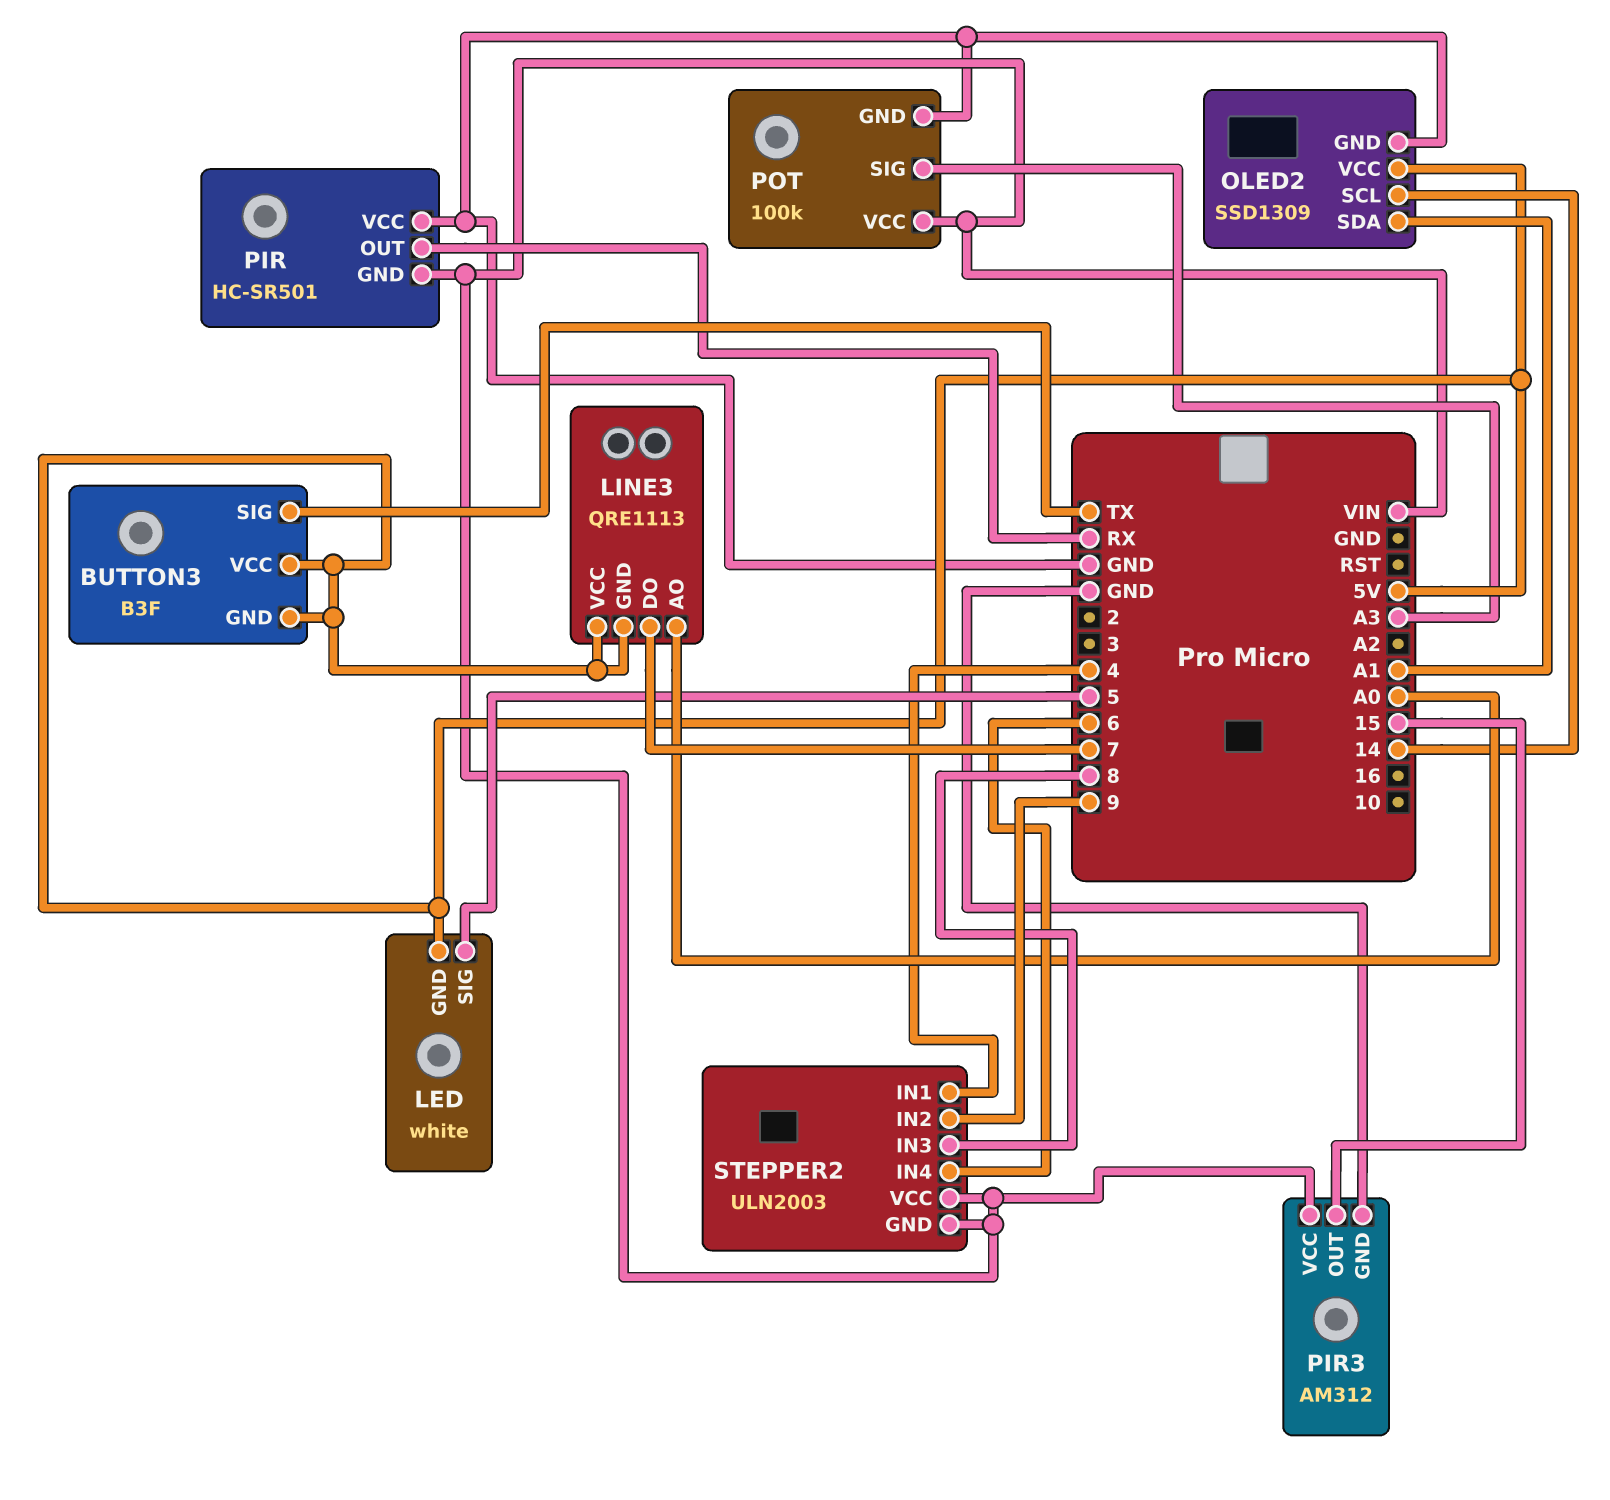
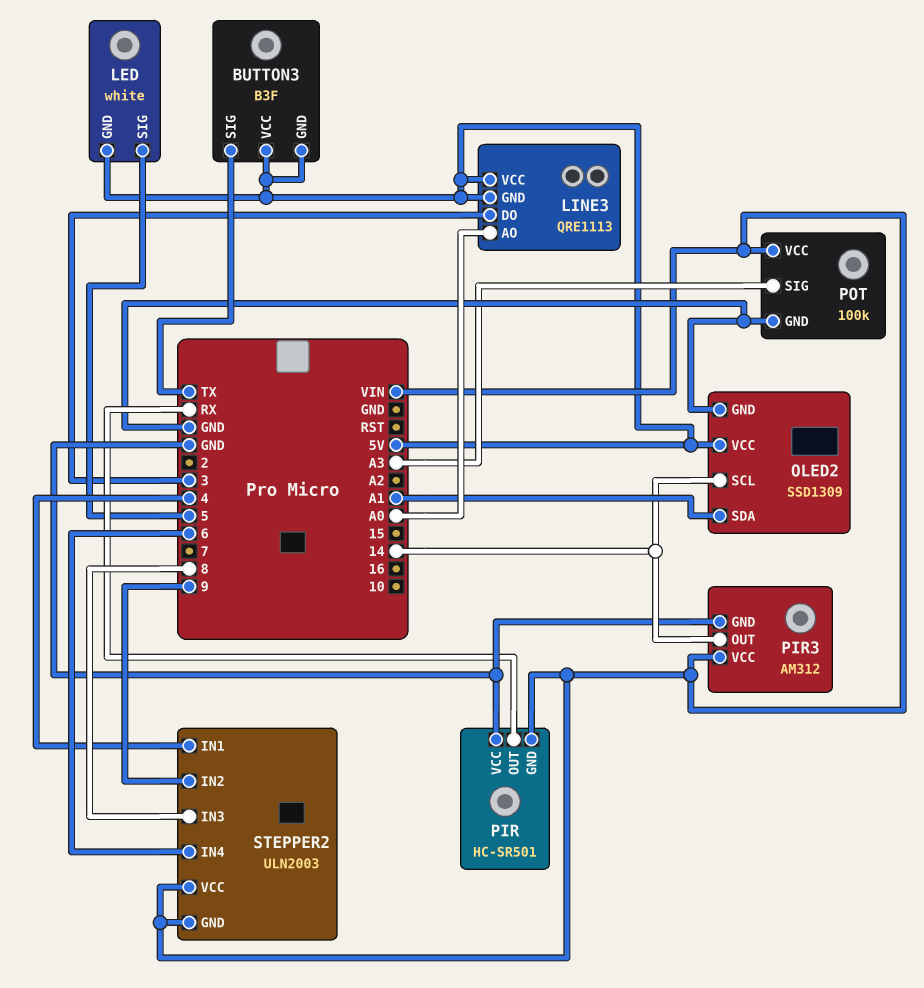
LINE3 pin DO: 7 -> 3
PIR3 pin OUT: 15 -> 14

